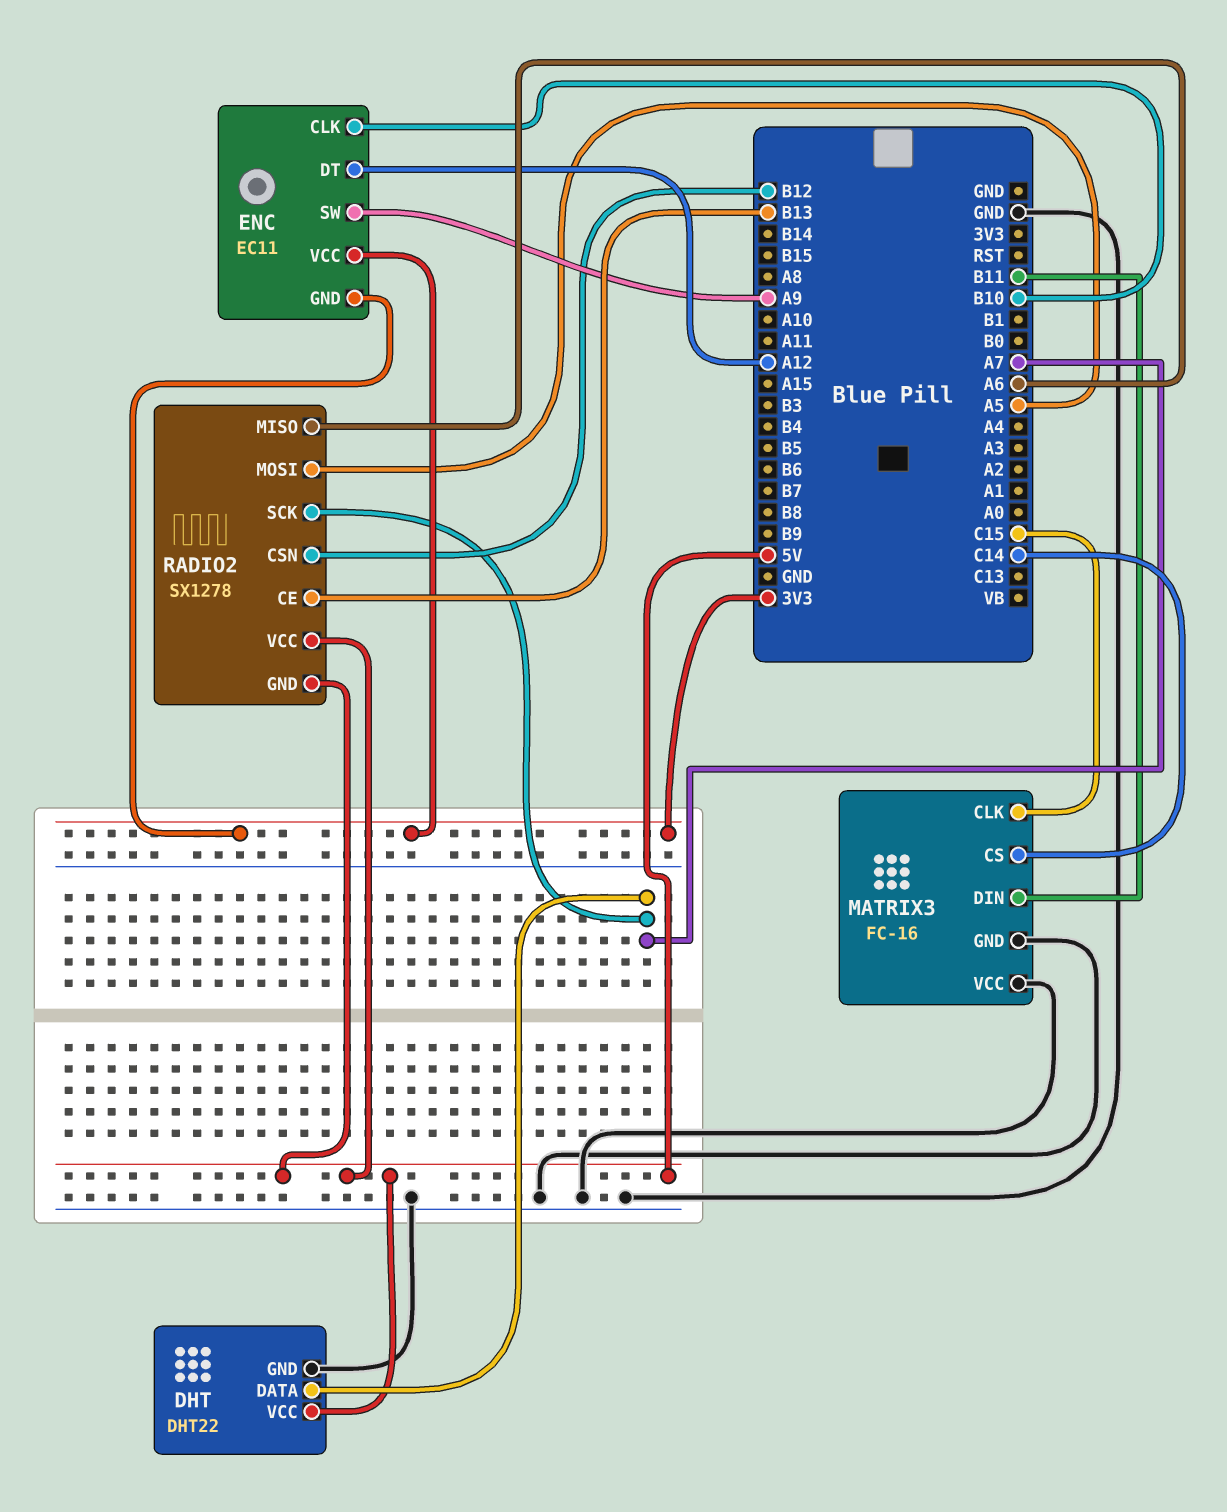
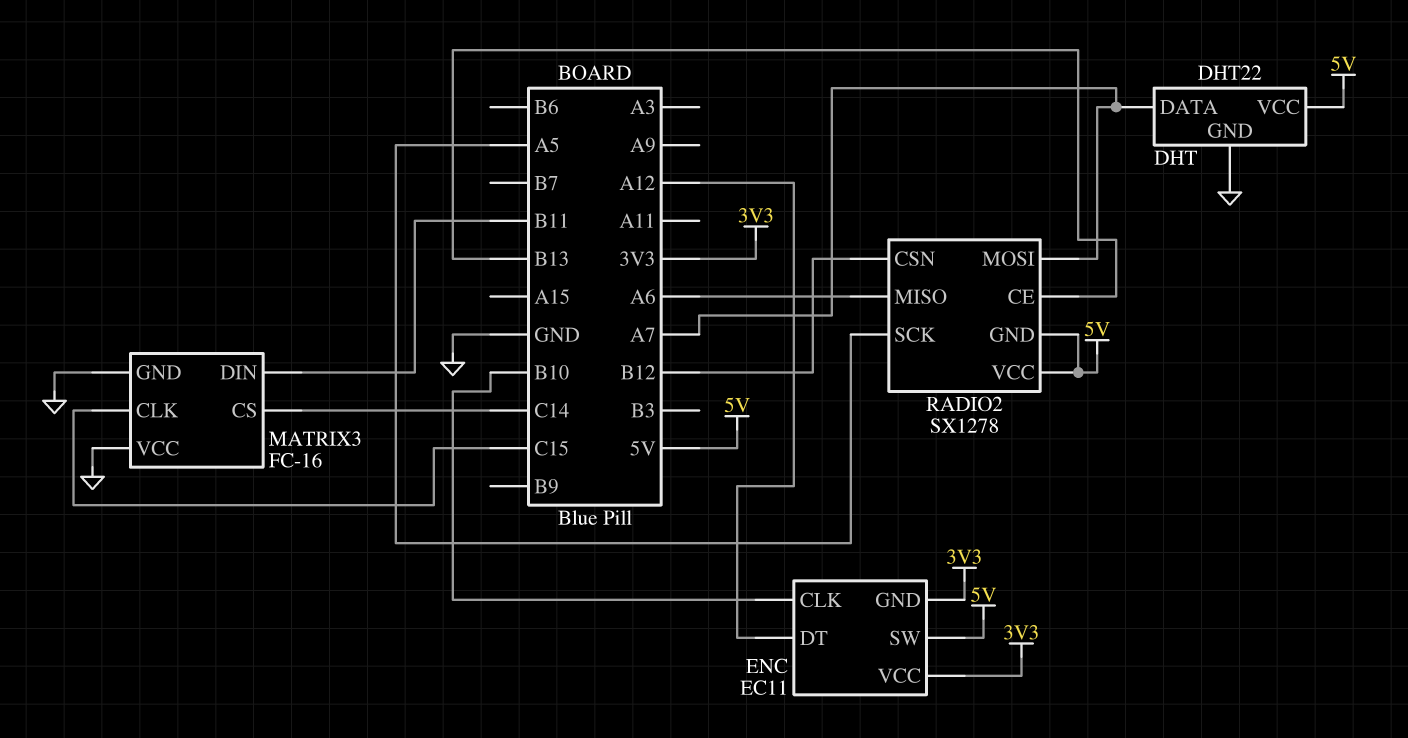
ENC pin SW: A9 -> 5V
RADIO2 pin MOSI: A5 -> A7
RADIO2 pin SCK: A7 -> A5

